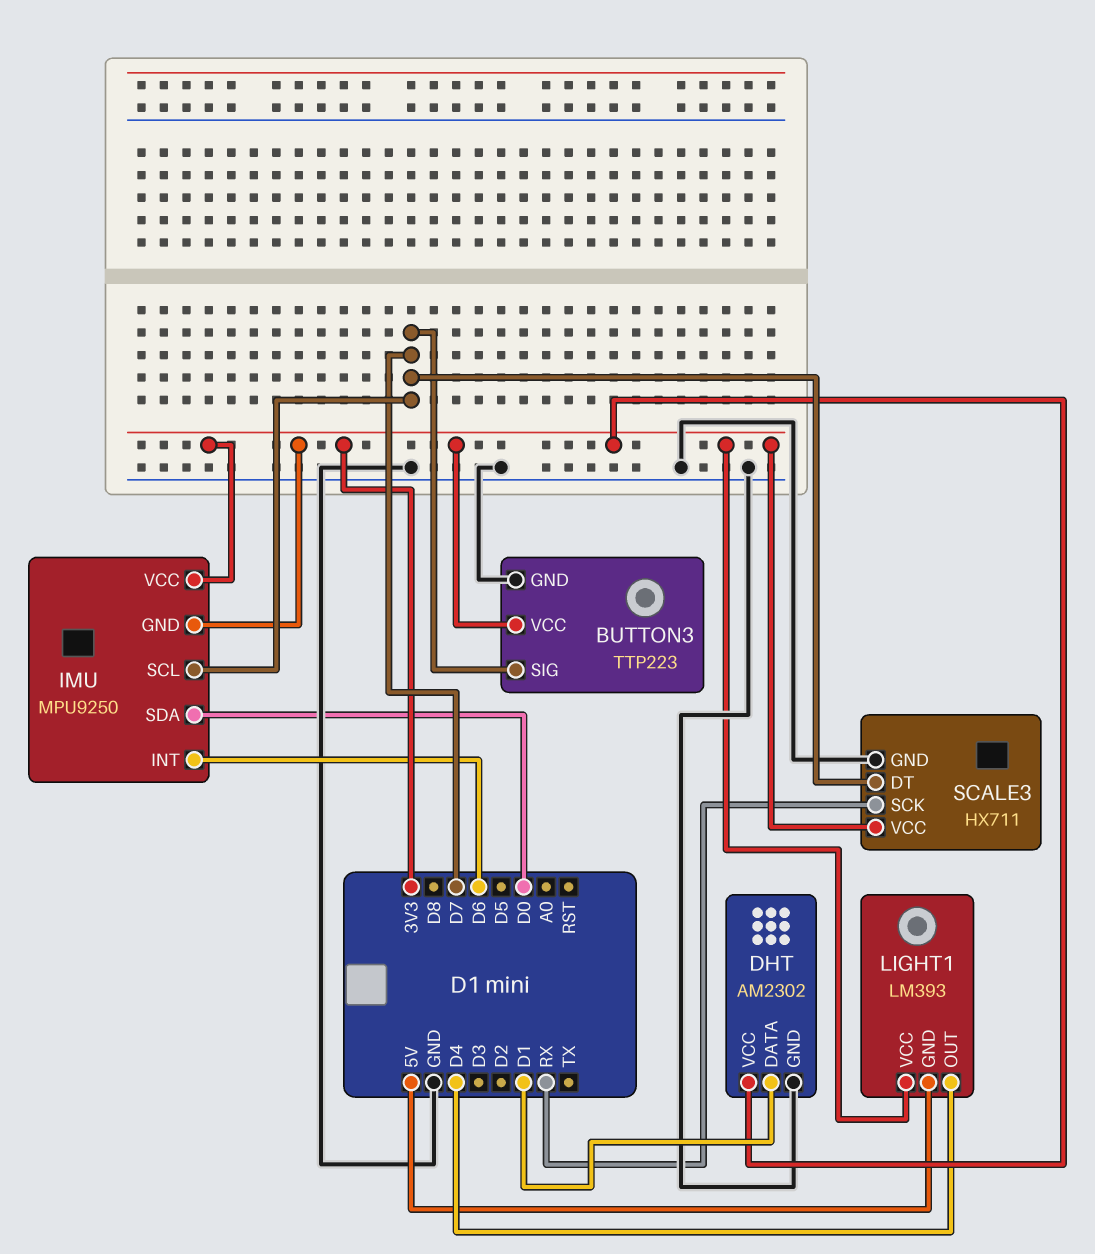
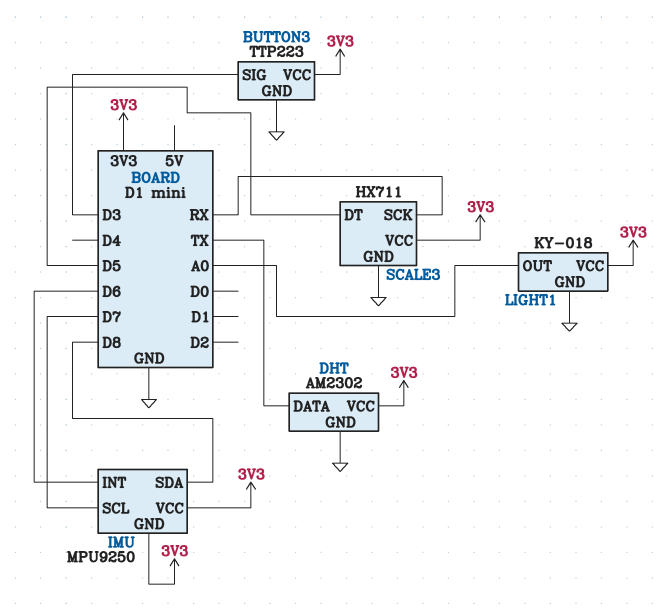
BUTTON3 pin SIG: D7 -> D3
DHT pin DATA: D1 -> TX
IMU pin SDA: D0 -> D8
LIGHT1: LM393 -> KY-018
LIGHT1 pin GND: 5V -> GND
LIGHT1 pin OUT: D4 -> A0
SCALE3 pin DT: D7 -> D5

